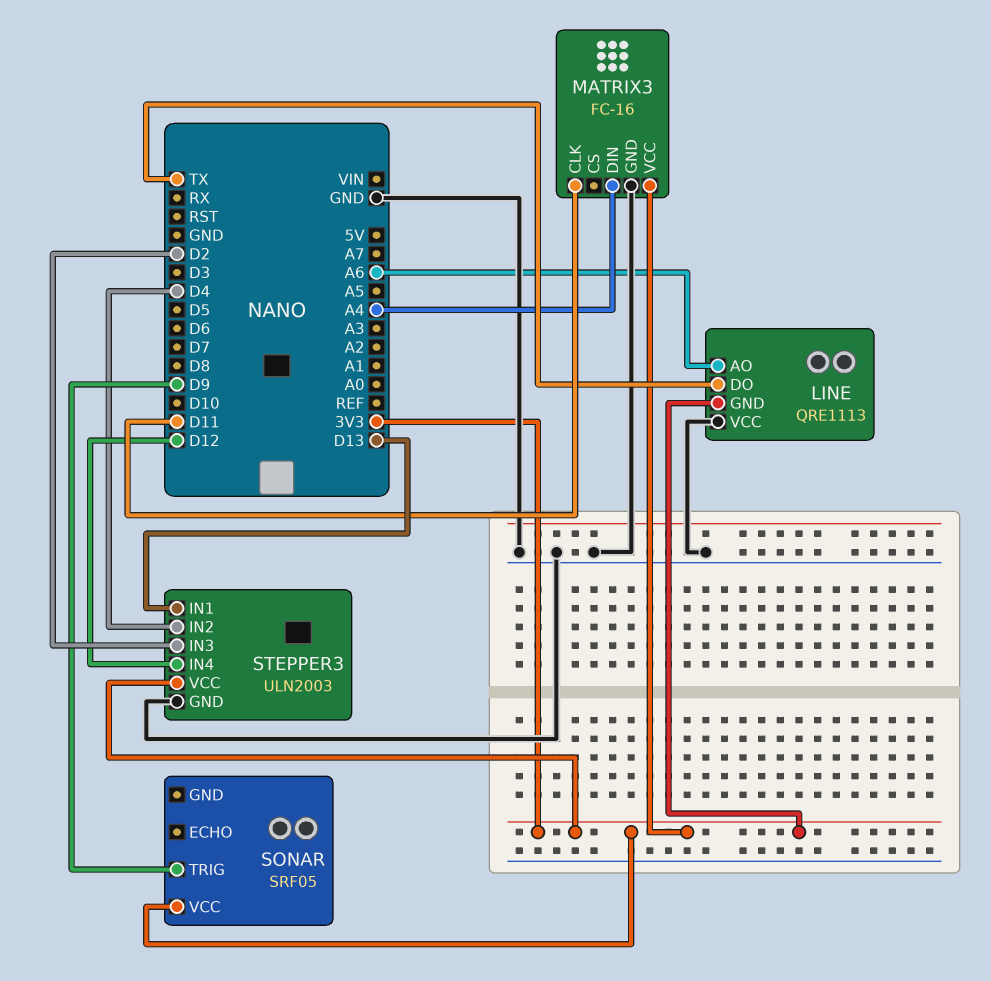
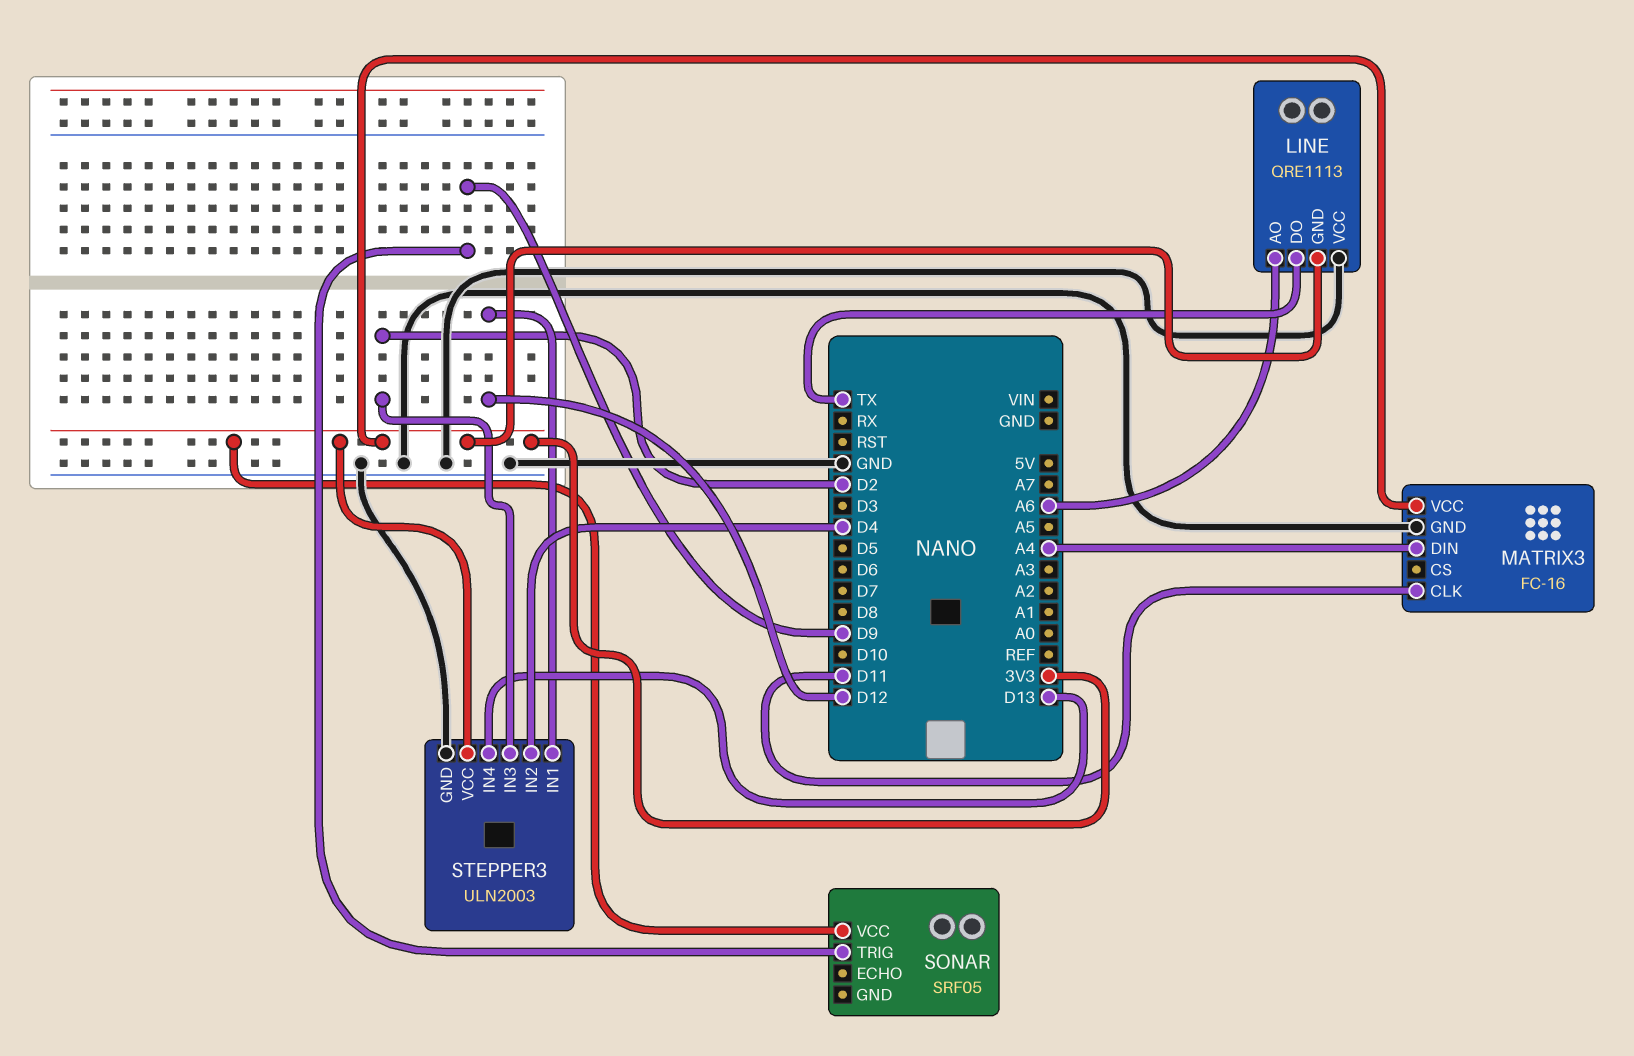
STEPPER3 pin IN1: D13 -> D12
STEPPER3 pin IN4: D12 -> D13

